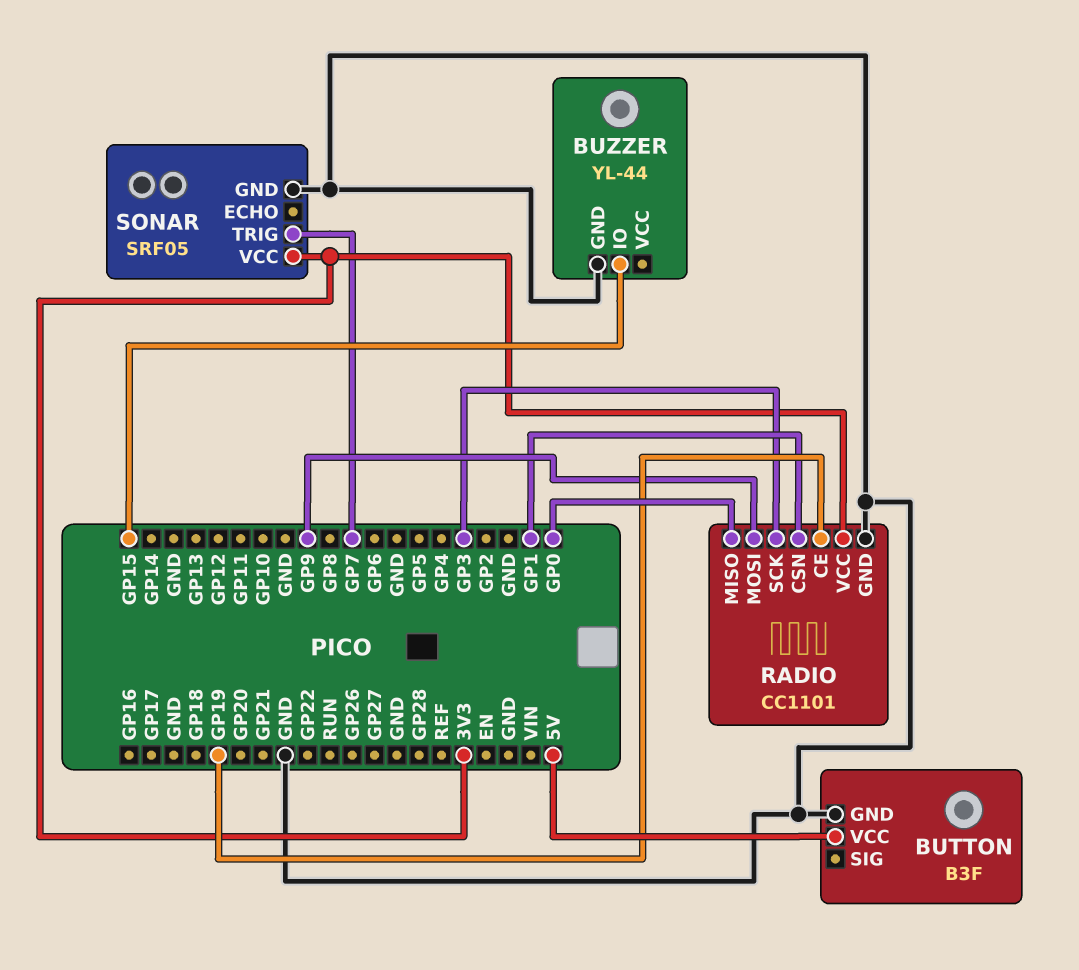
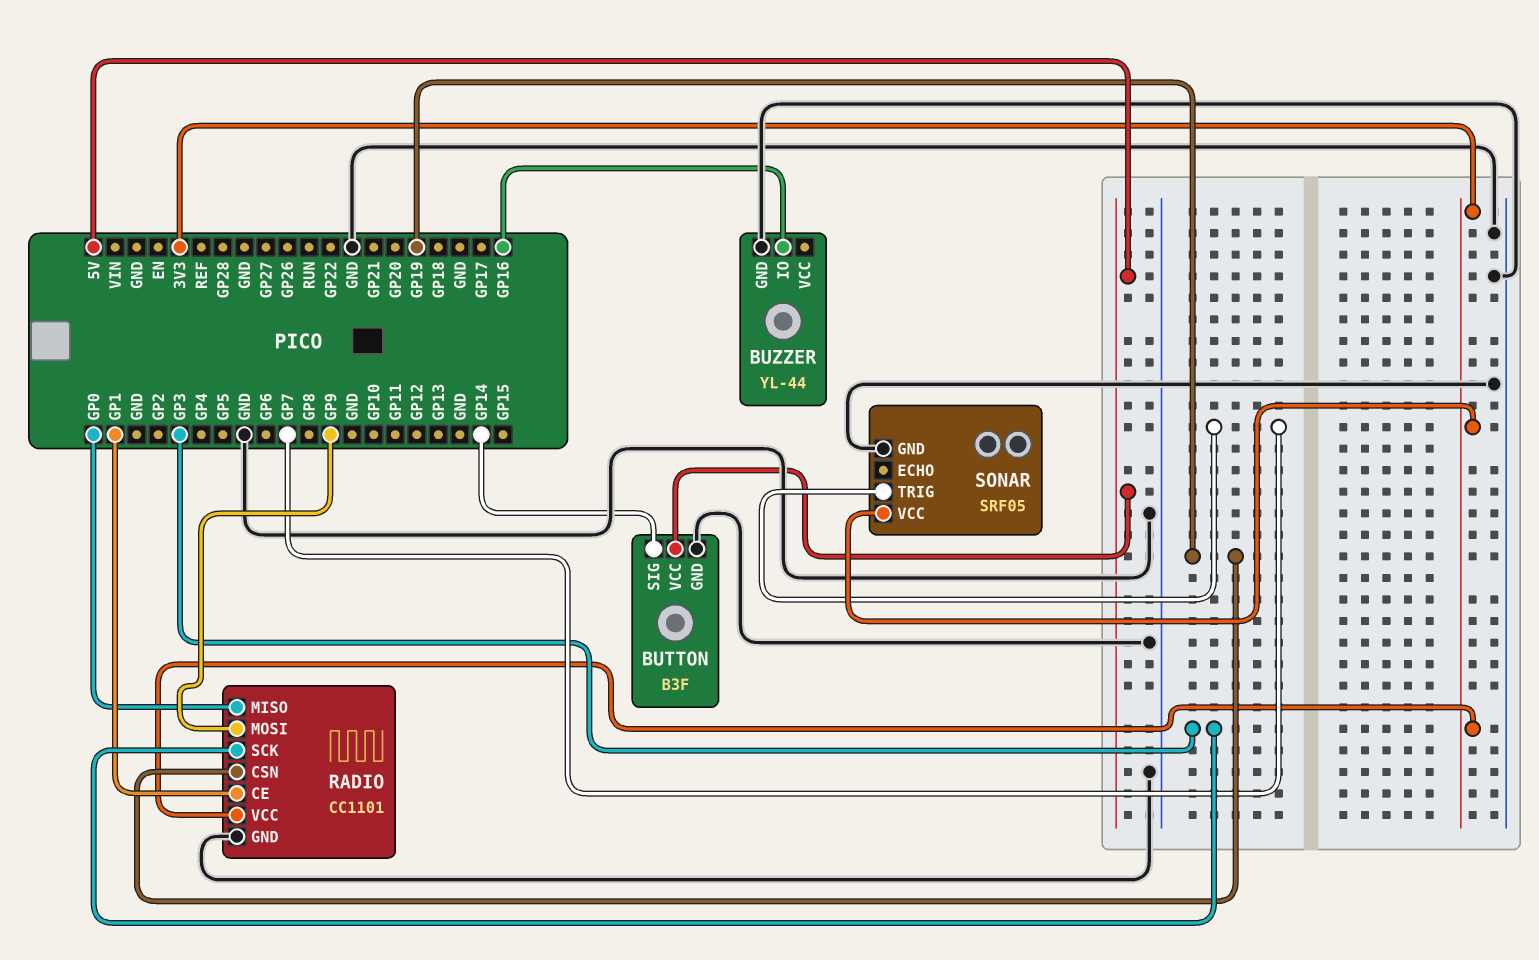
BUTTON pin SIG: none -> GP14
BUZZER pin IO: GP15 -> GP16
RADIO pin CE: GP19 -> GP1
RADIO pin CSN: GP1 -> GP19

